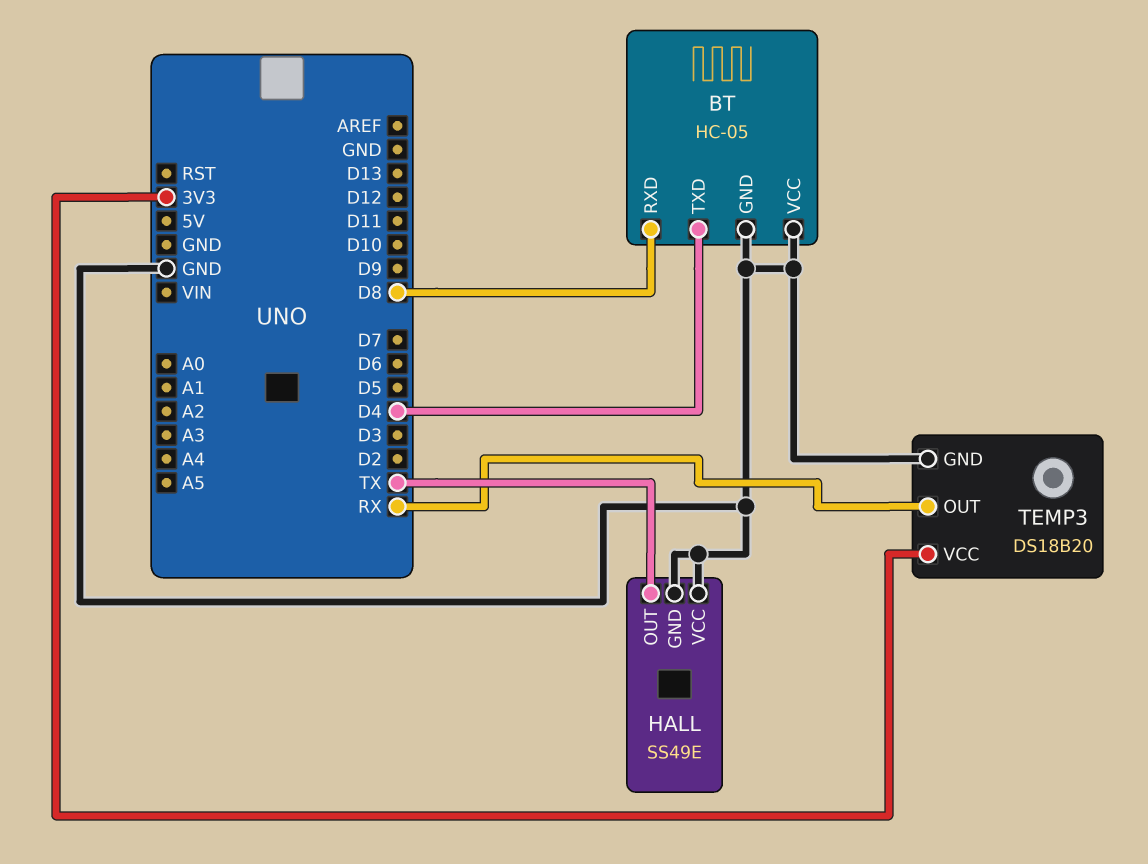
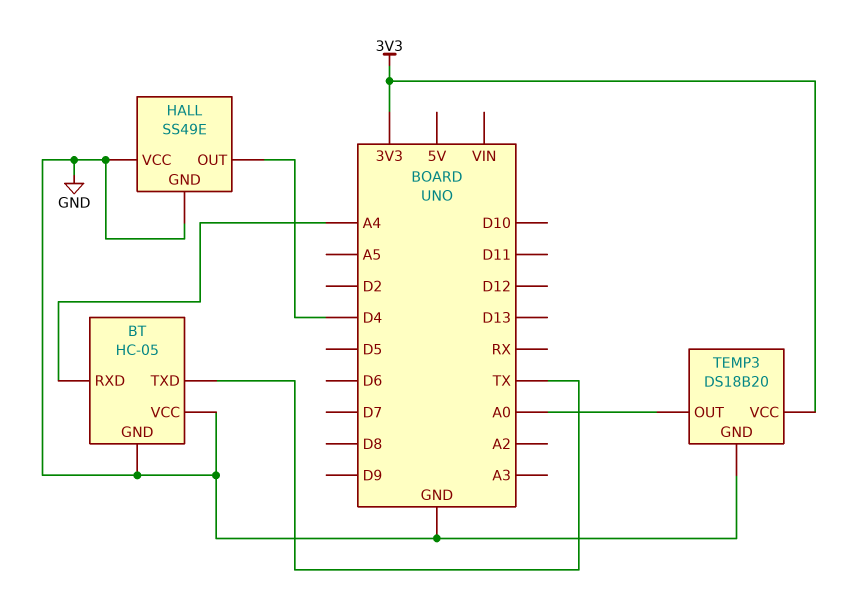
BT pin RXD: D8 -> A4
BT pin TXD: D4 -> TX
HALL pin OUT: TX -> D4
TEMP3 pin OUT: RX -> A0

